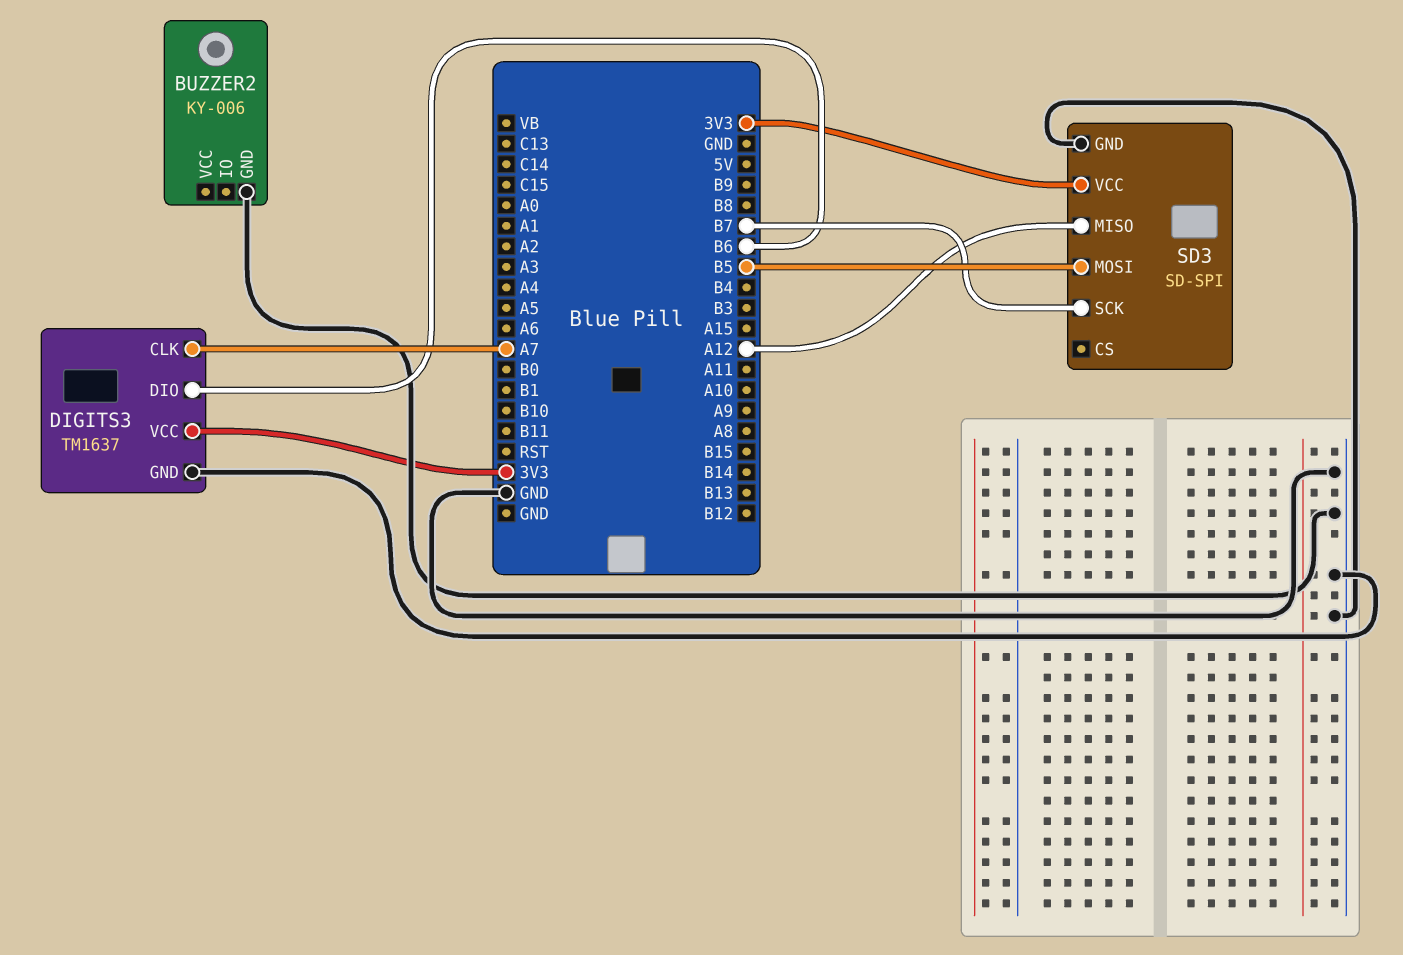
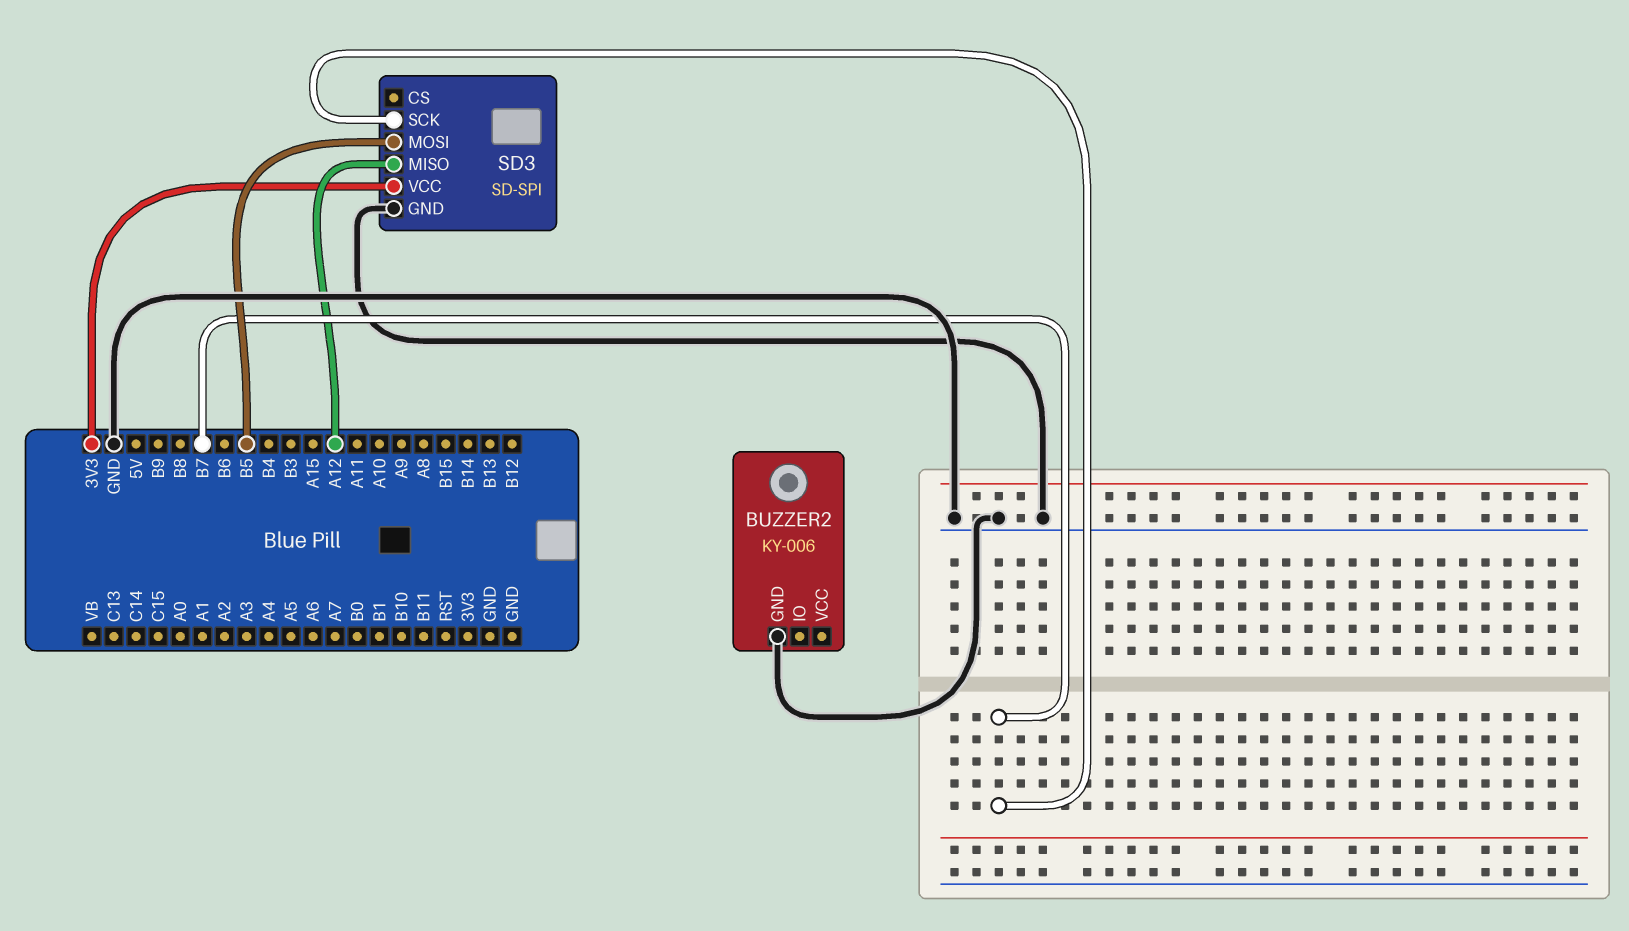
DIGITS3: TM1637 -> none
DIGITS3 pin CLK: A7 -> none
DIGITS3 pin DIO: B6 -> none
DIGITS3 pin GND: GND -> none
DIGITS3 pin VCC: 3V3 -> none

